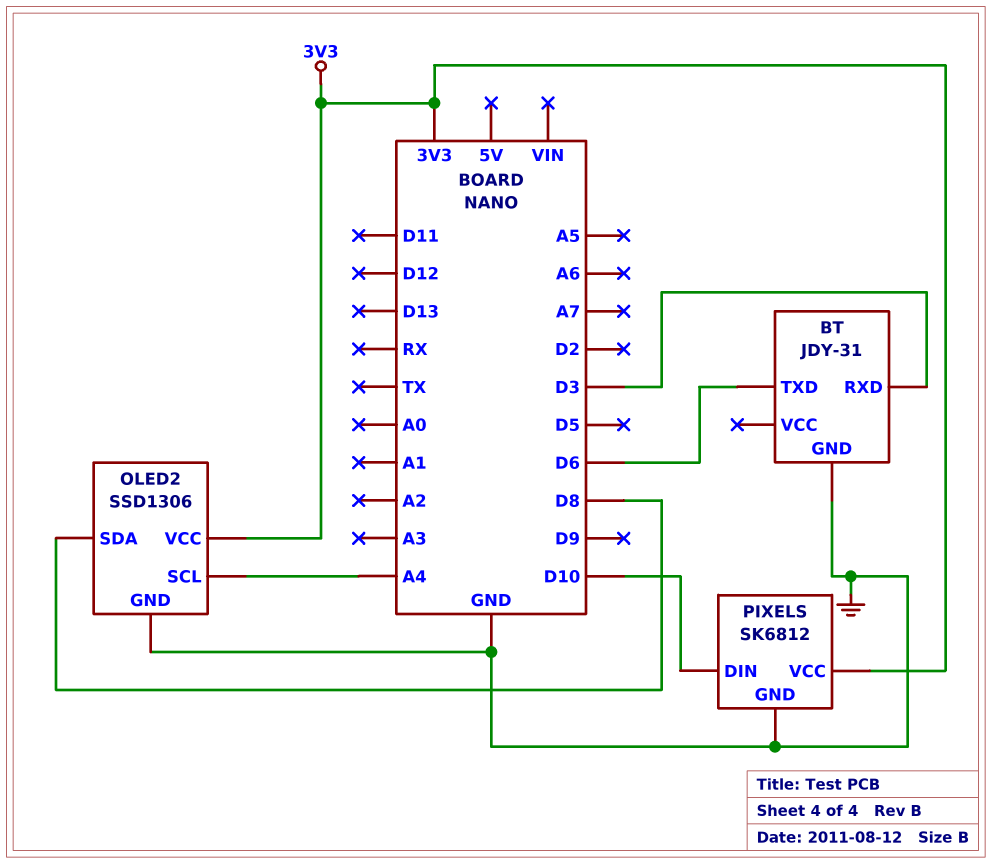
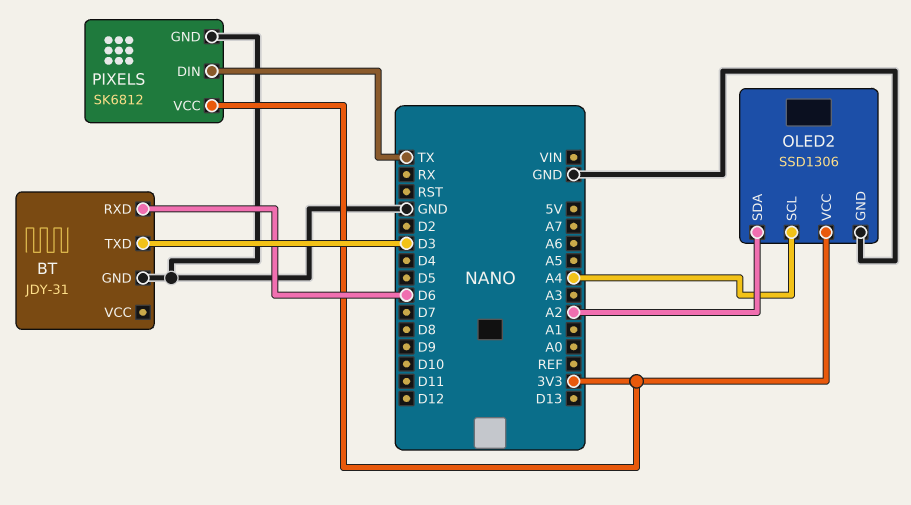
BT pin RXD: D3 -> D6
BT pin TXD: D6 -> D3
OLED2 pin SDA: D8 -> A2
PIXELS pin DIN: D10 -> TX

